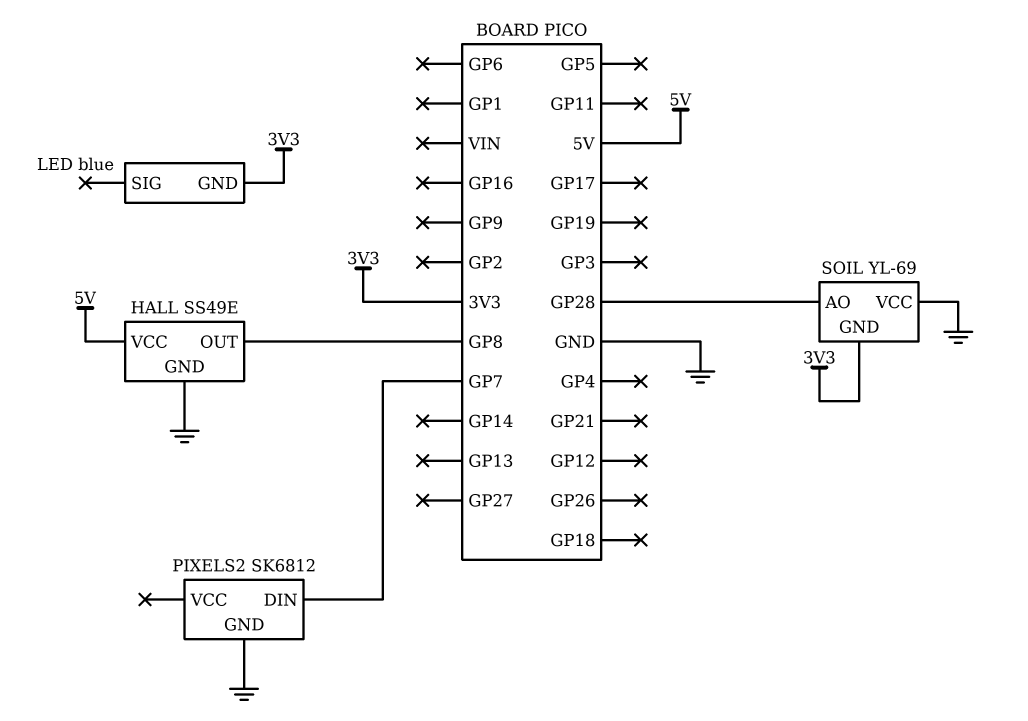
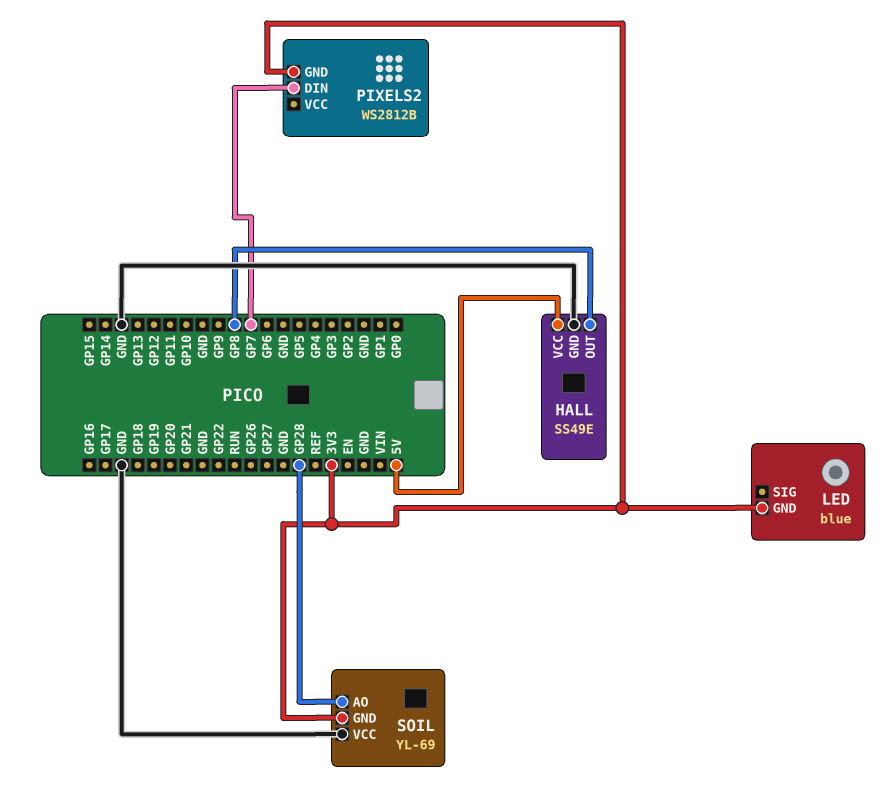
PIXELS2: SK6812 -> WS2812B
PIXELS2 pin GND: GND -> 3V3

